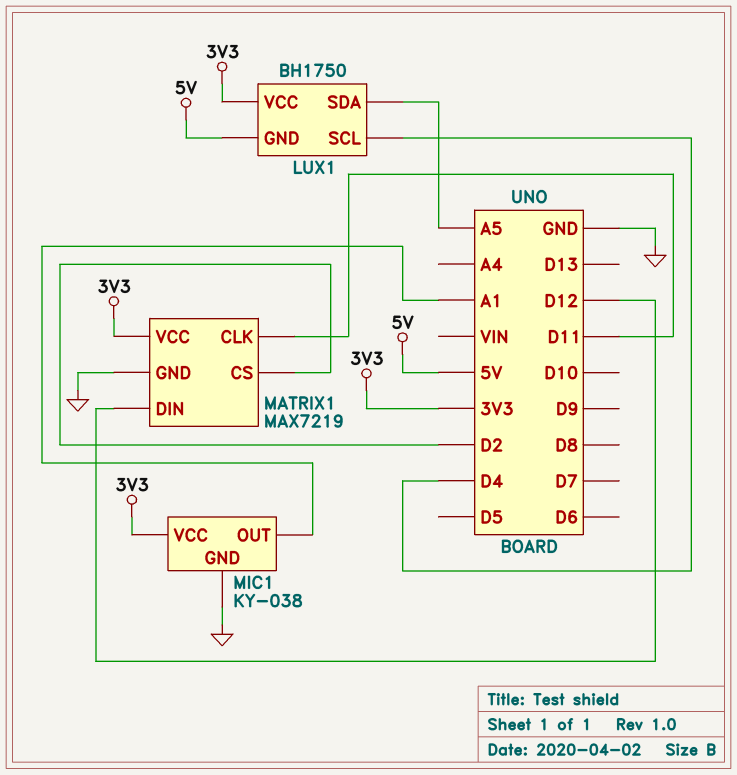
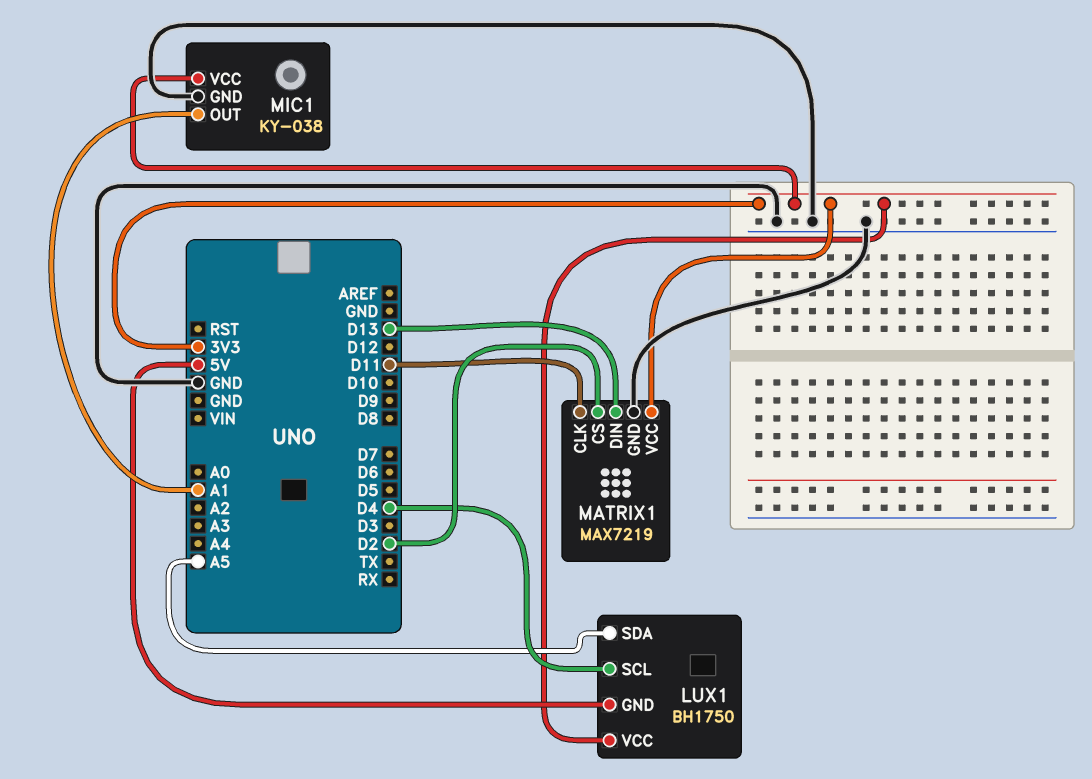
MATRIX1 pin DIN: D12 -> D13

